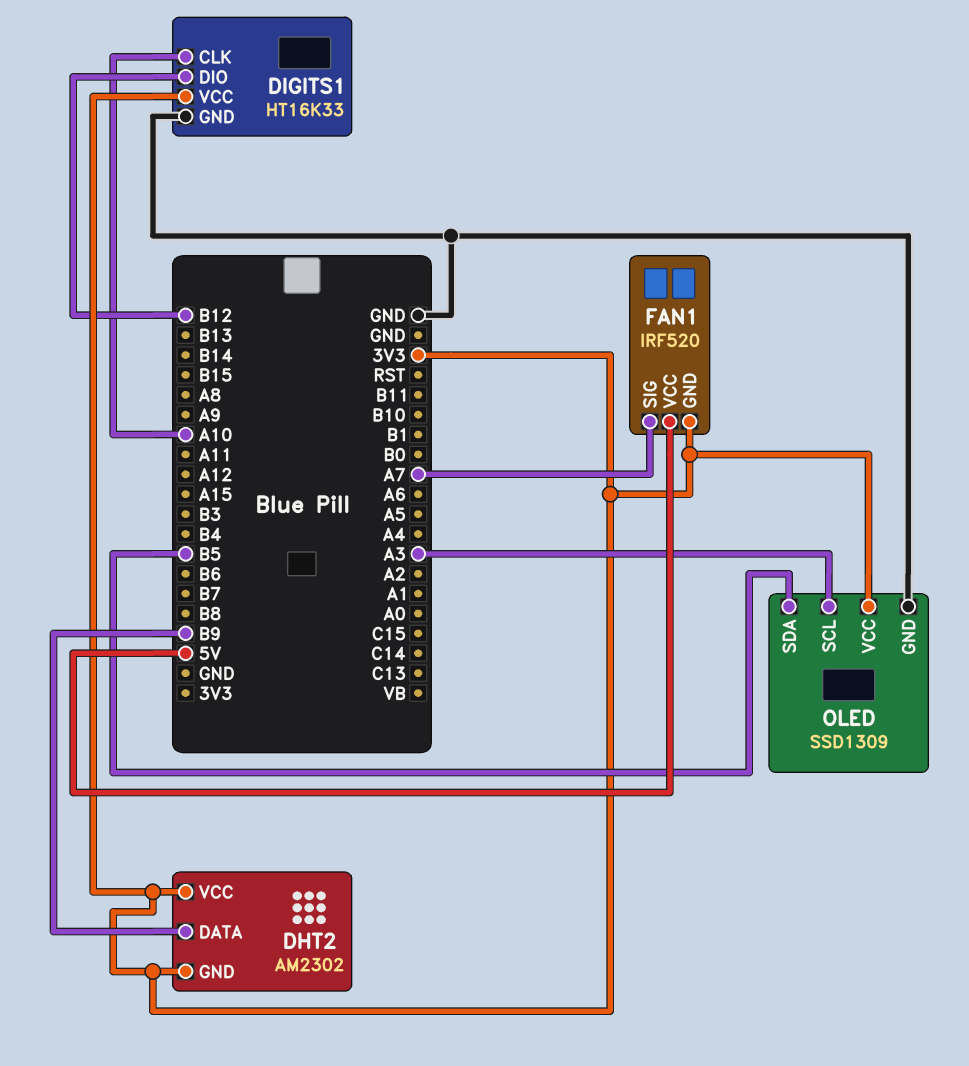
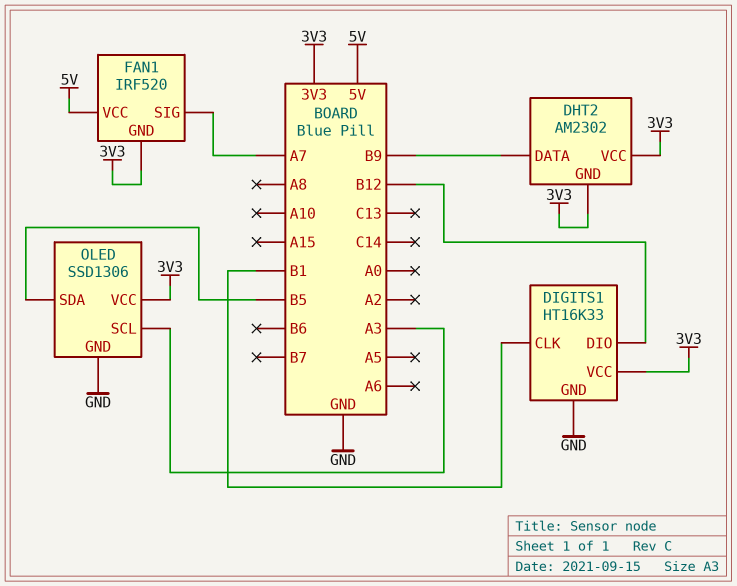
DIGITS1 pin CLK: A10 -> B1
OLED: SSD1309 -> SSD1306

